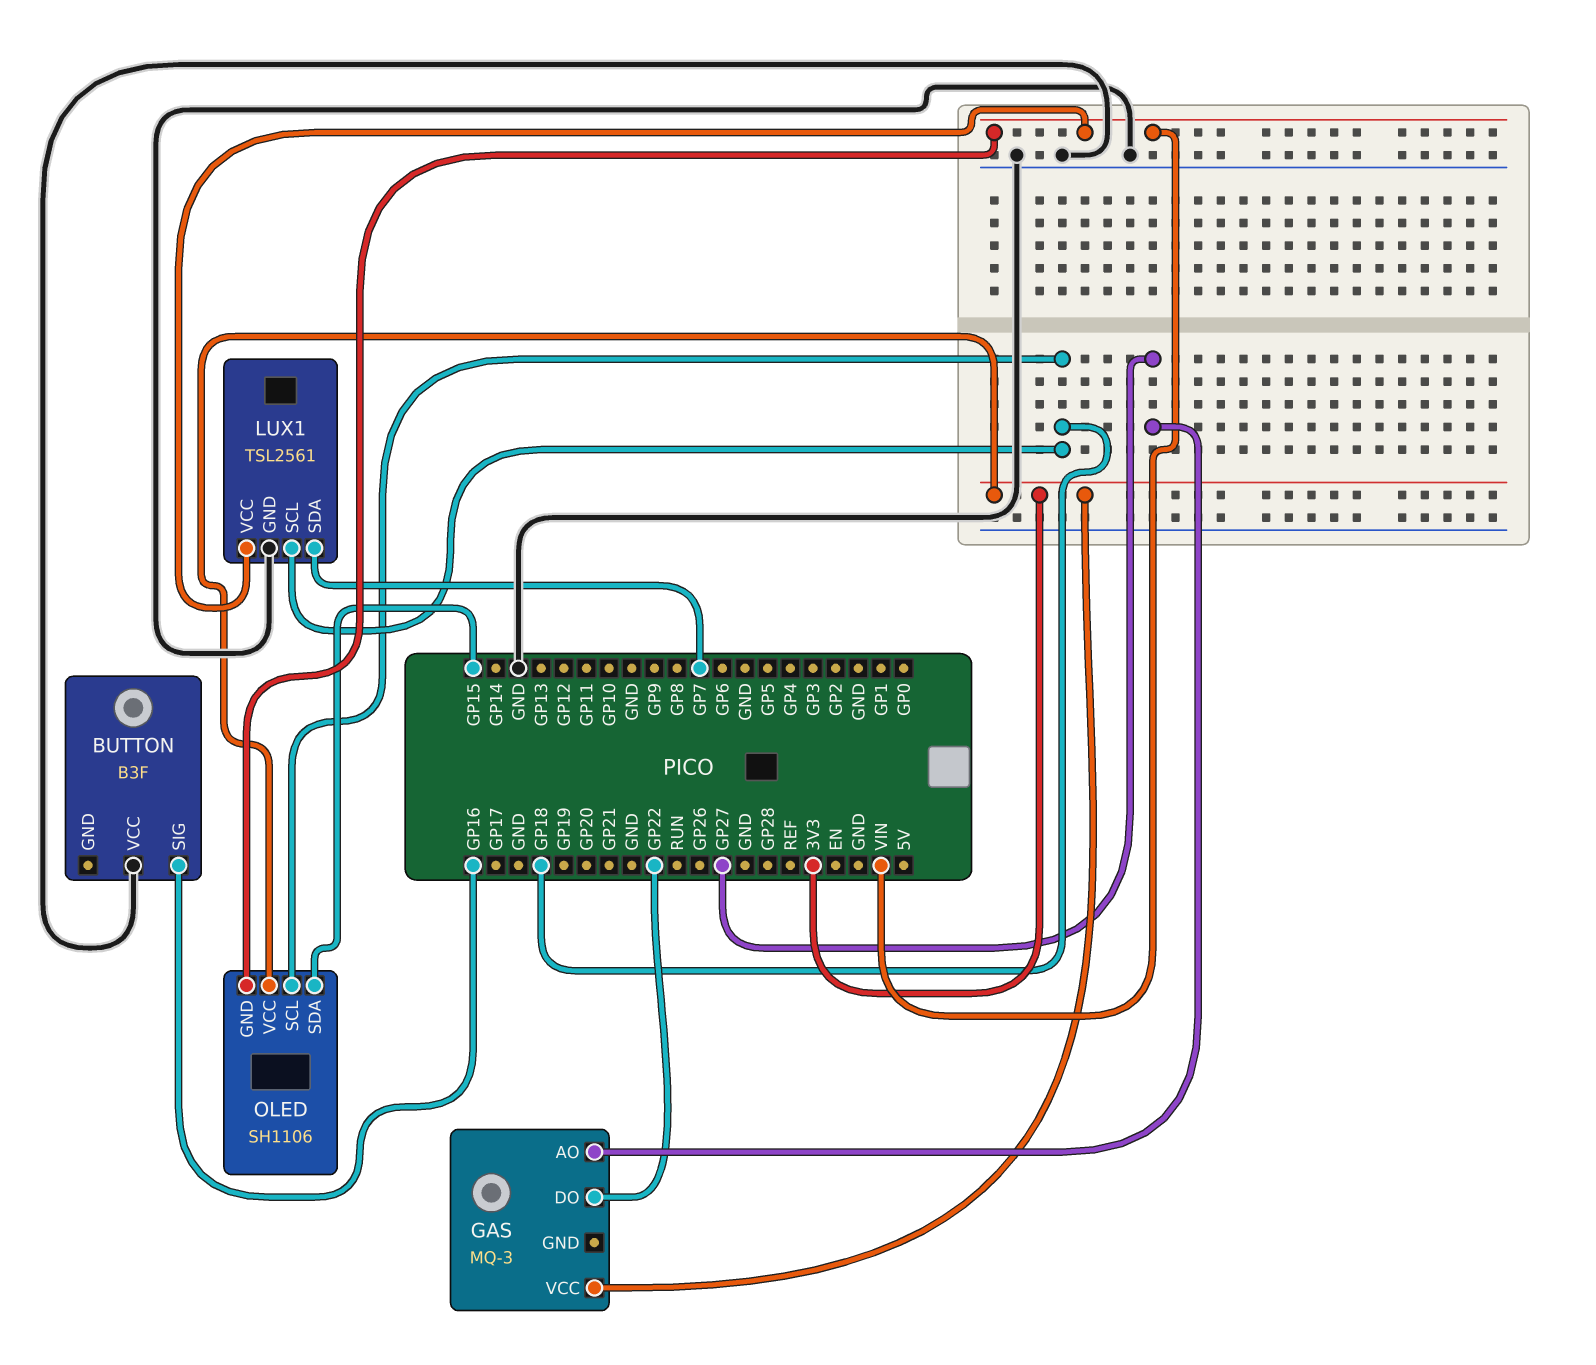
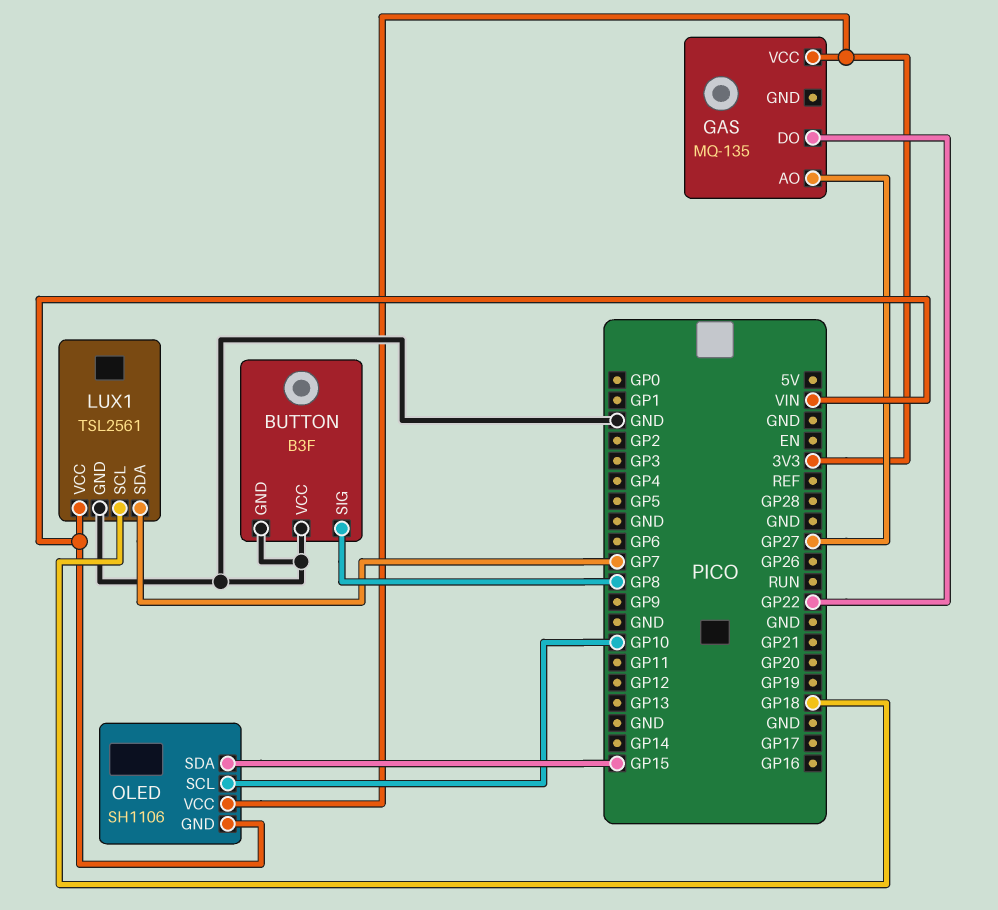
BUTTON pin GND: none -> GND
BUTTON pin SIG: GP16 -> GP8
GAS: MQ-3 -> MQ-135
OLED pin SCL: GP18 -> GP10

